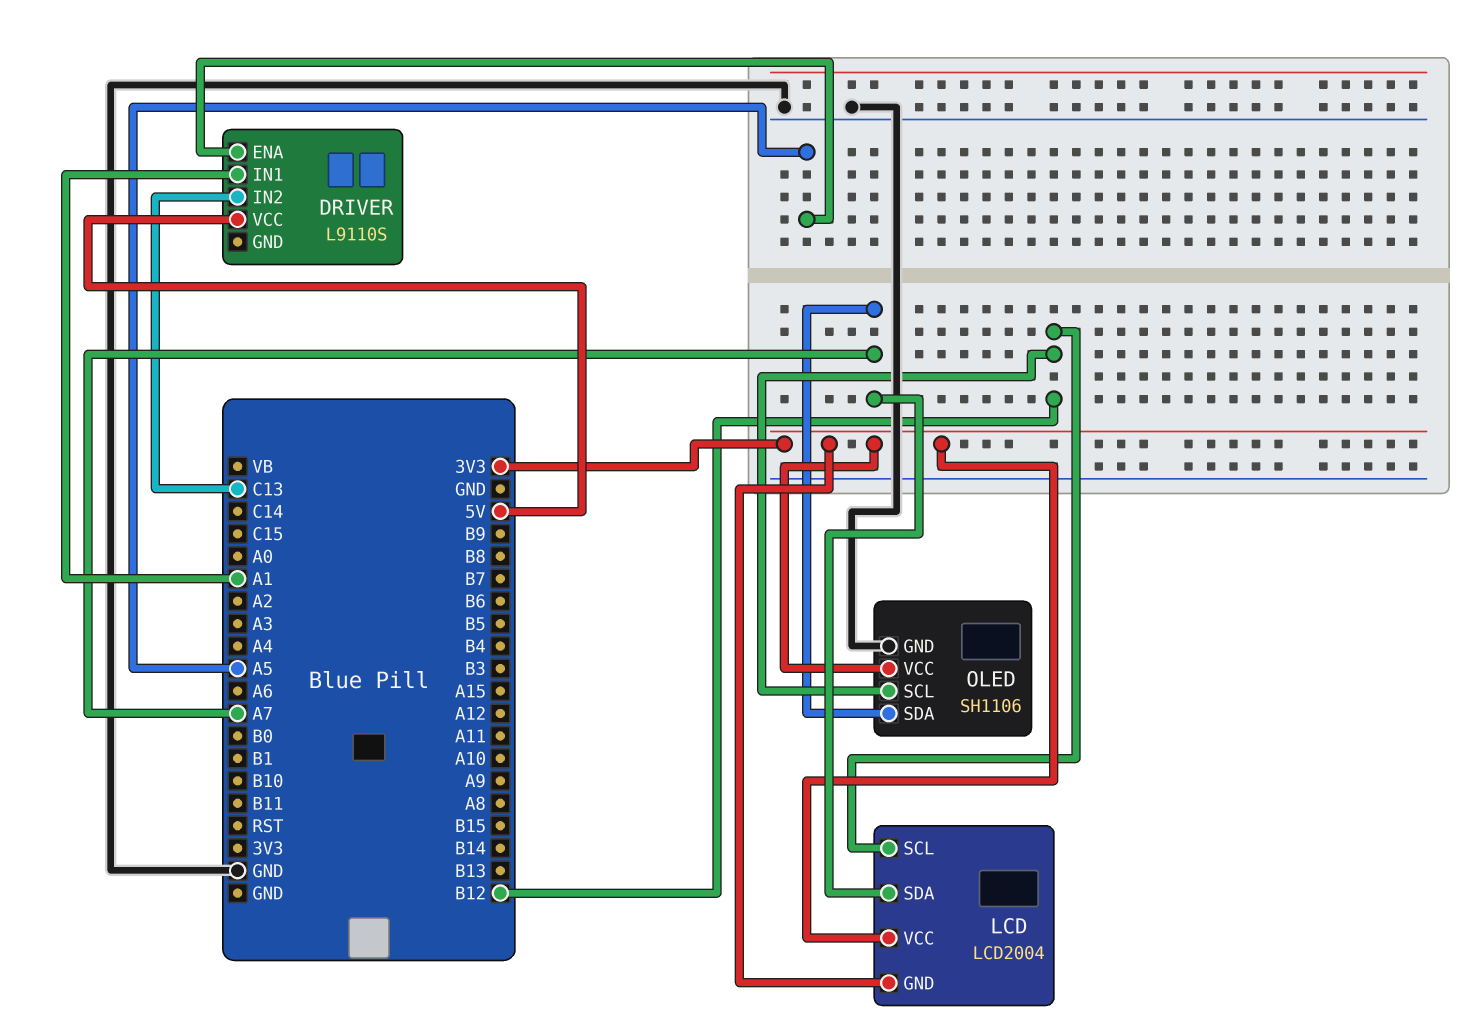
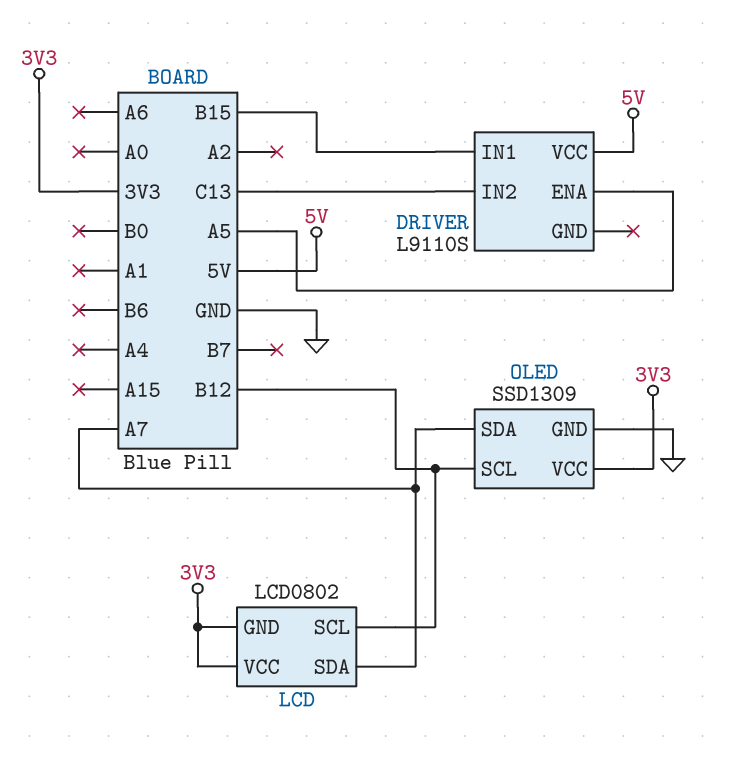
DRIVER pin IN1: A1 -> B15
LCD: LCD2004 -> LCD0802
OLED: SH1106 -> SSD1309

